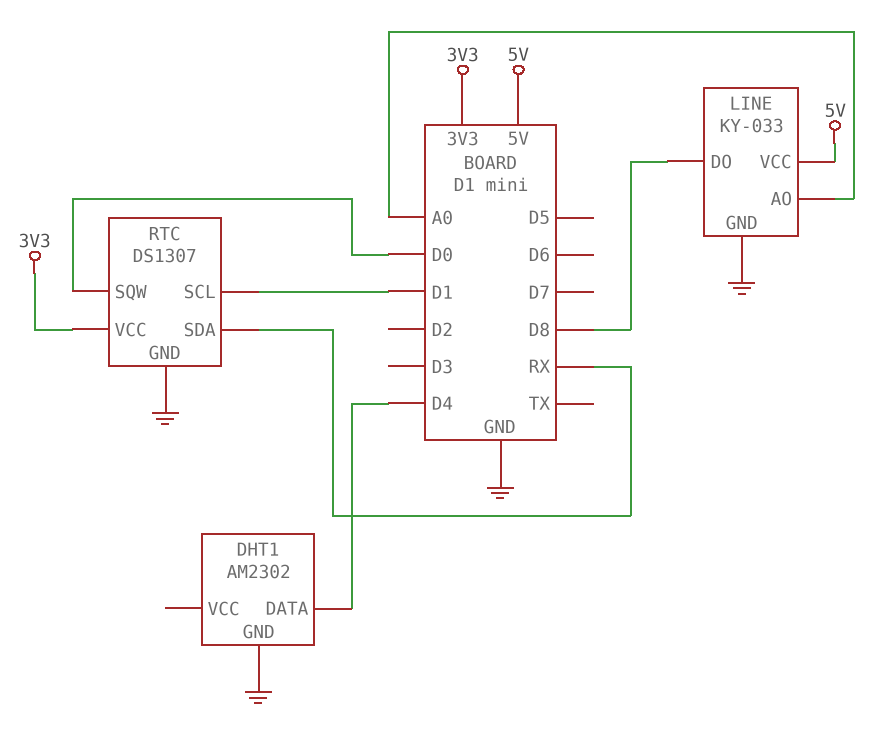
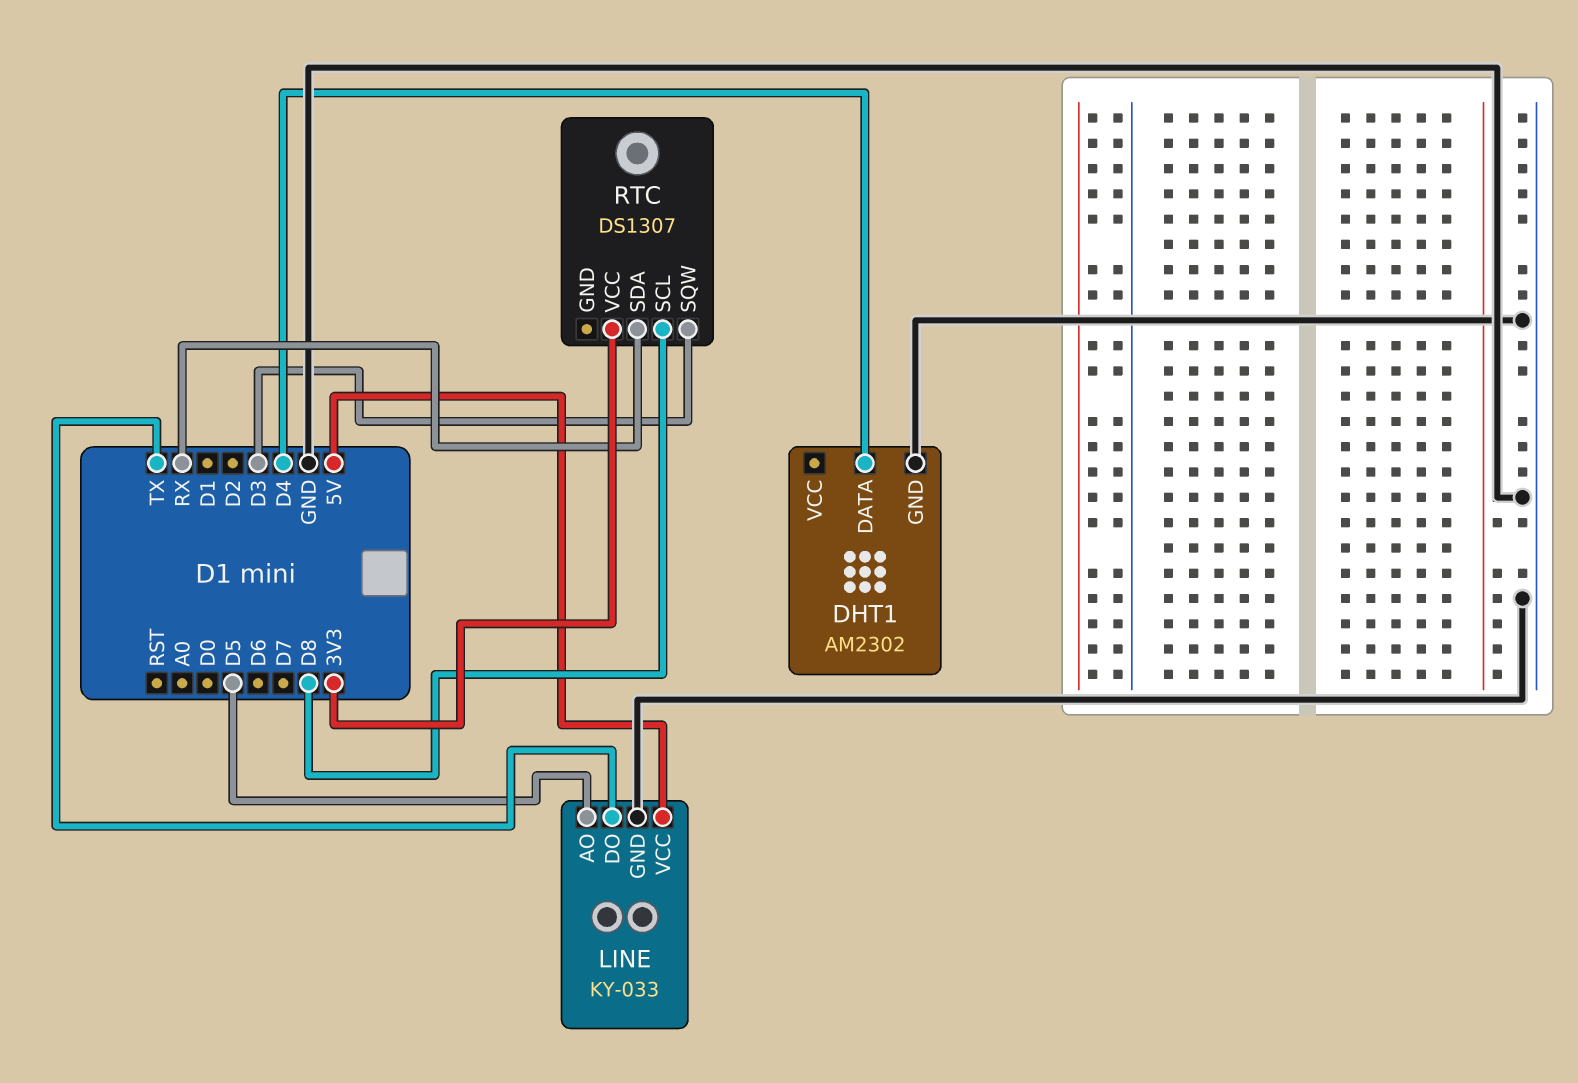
LINE pin AO: A0 -> D5
LINE pin DO: D8 -> TX
RTC pin GND: GND -> none
RTC pin SCL: D1 -> D8
RTC pin SQW: D0 -> D3

